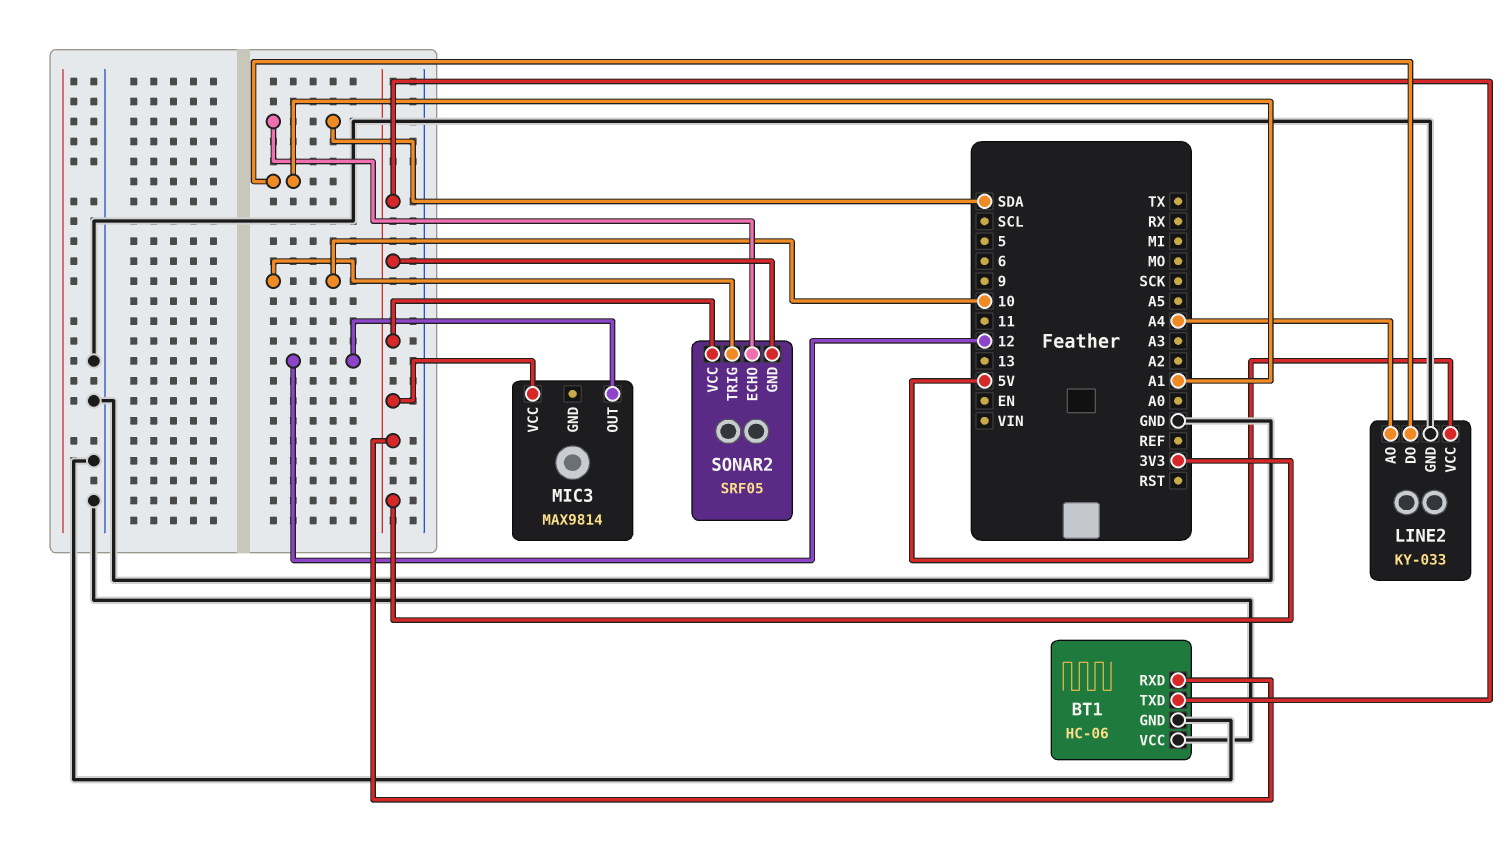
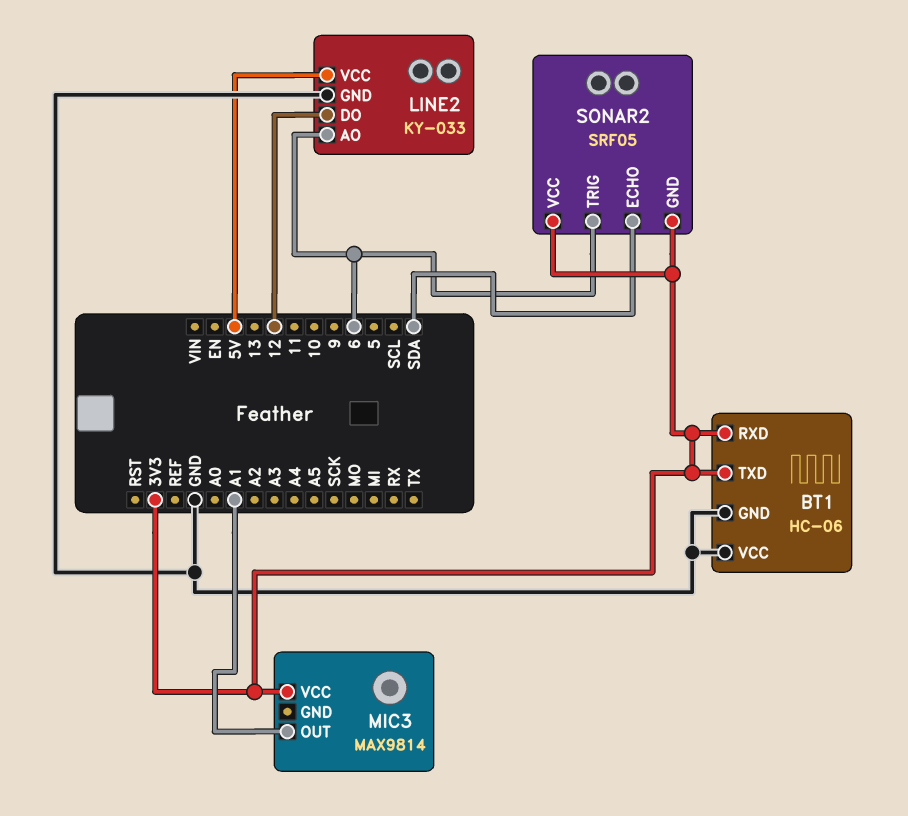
LINE2 pin AO: A4 -> 6
LINE2 pin DO: A1 -> 12
MIC3 pin OUT: 12 -> A1
SONAR2 pin TRIG: 10 -> 6

